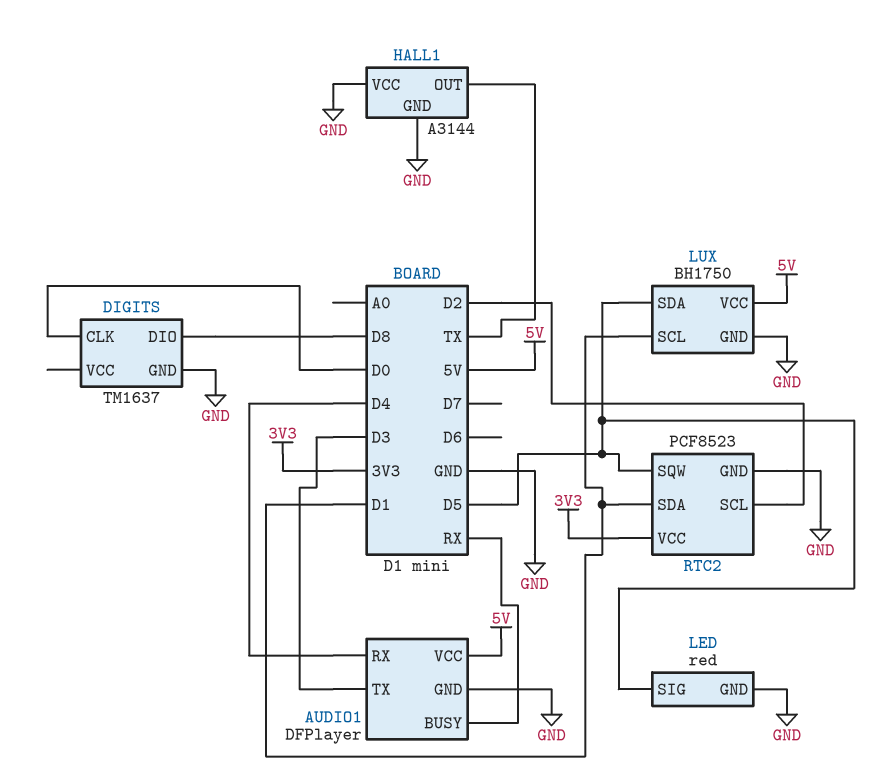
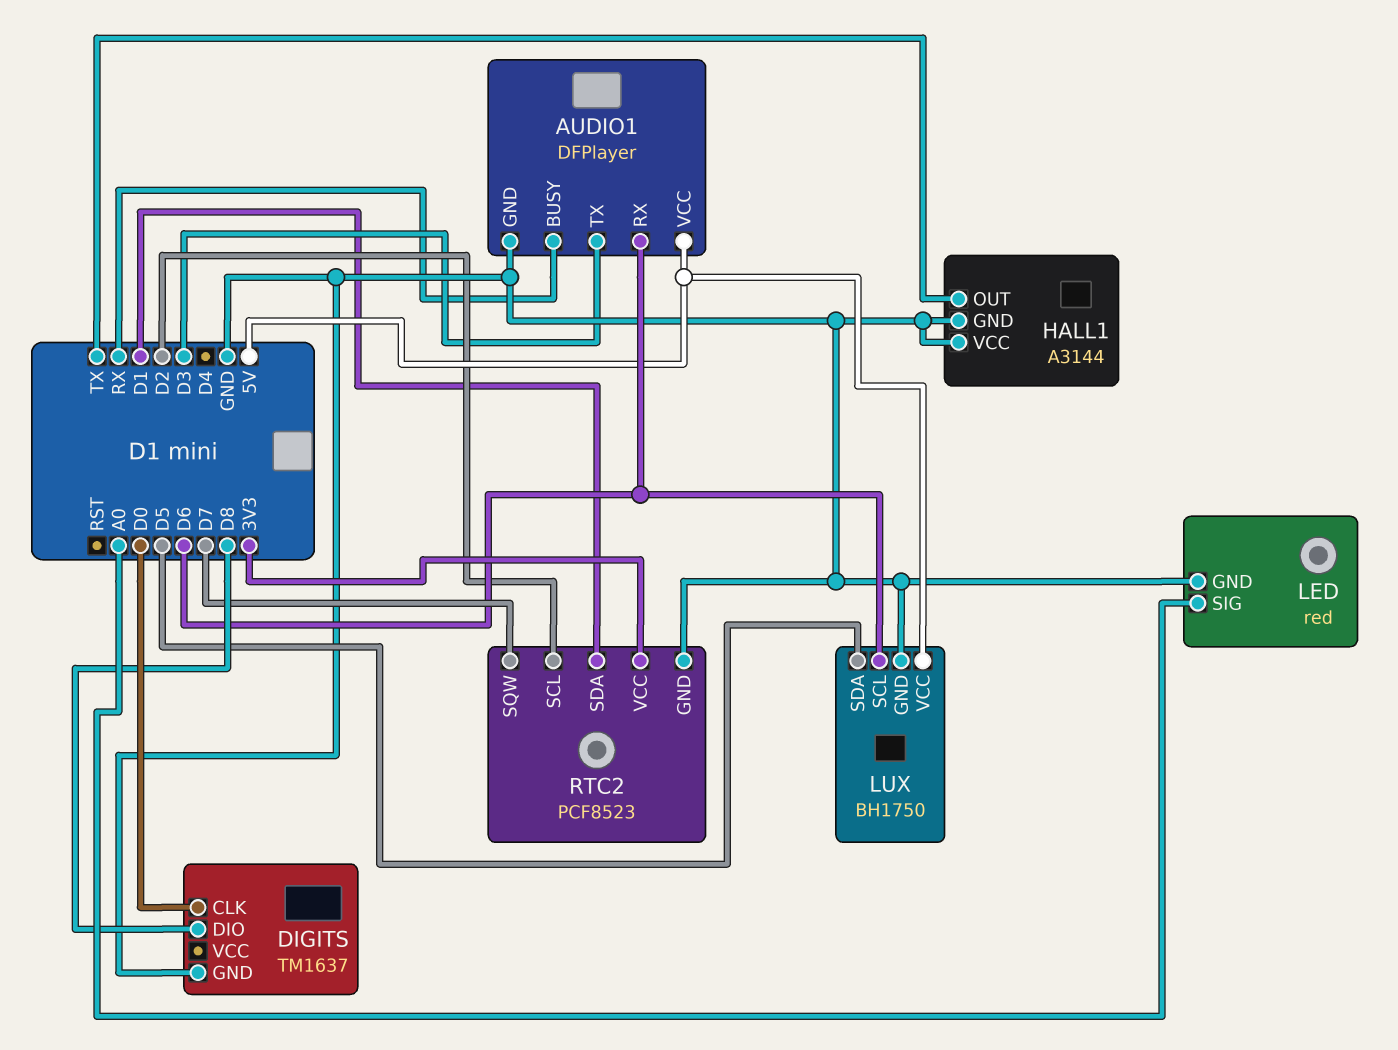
AUDIO1 pin RX: D4 -> D6
LED pin SIG: D5 -> A0
LUX pin SCL: D1 -> D6
RTC2 pin SQW: D5 -> D7

